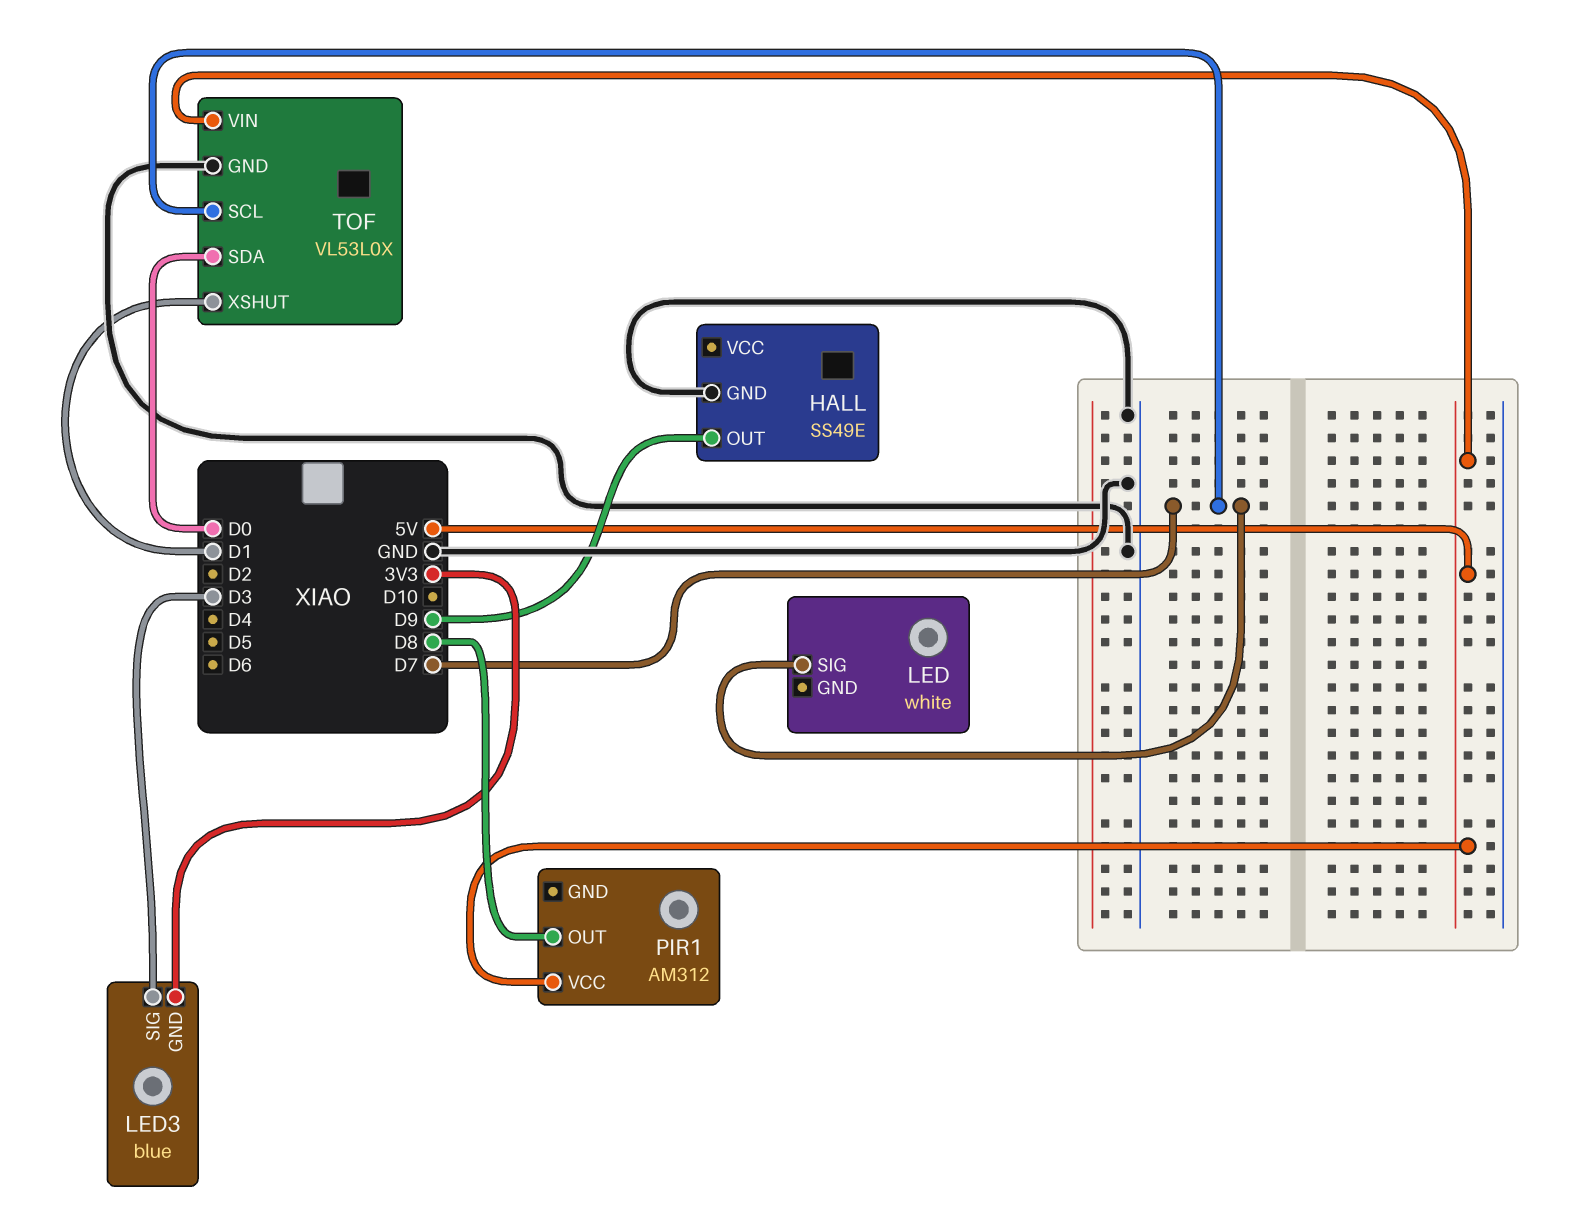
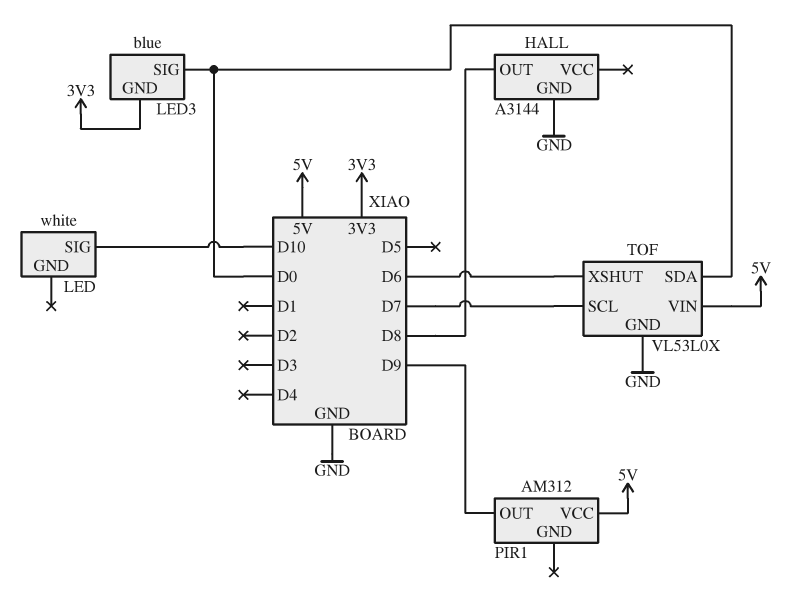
HALL: SS49E -> A3144
HALL pin OUT: D9 -> D8
LED pin SIG: D7 -> D10
LED3 pin SIG: D3 -> D0
PIR1 pin OUT: D8 -> D9
TOF pin XSHUT: D1 -> D6

